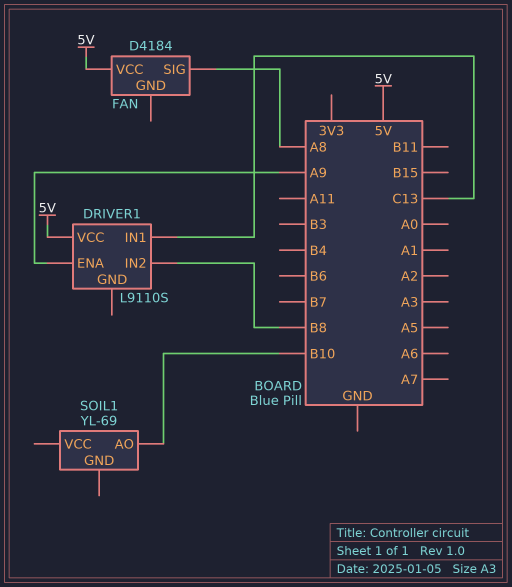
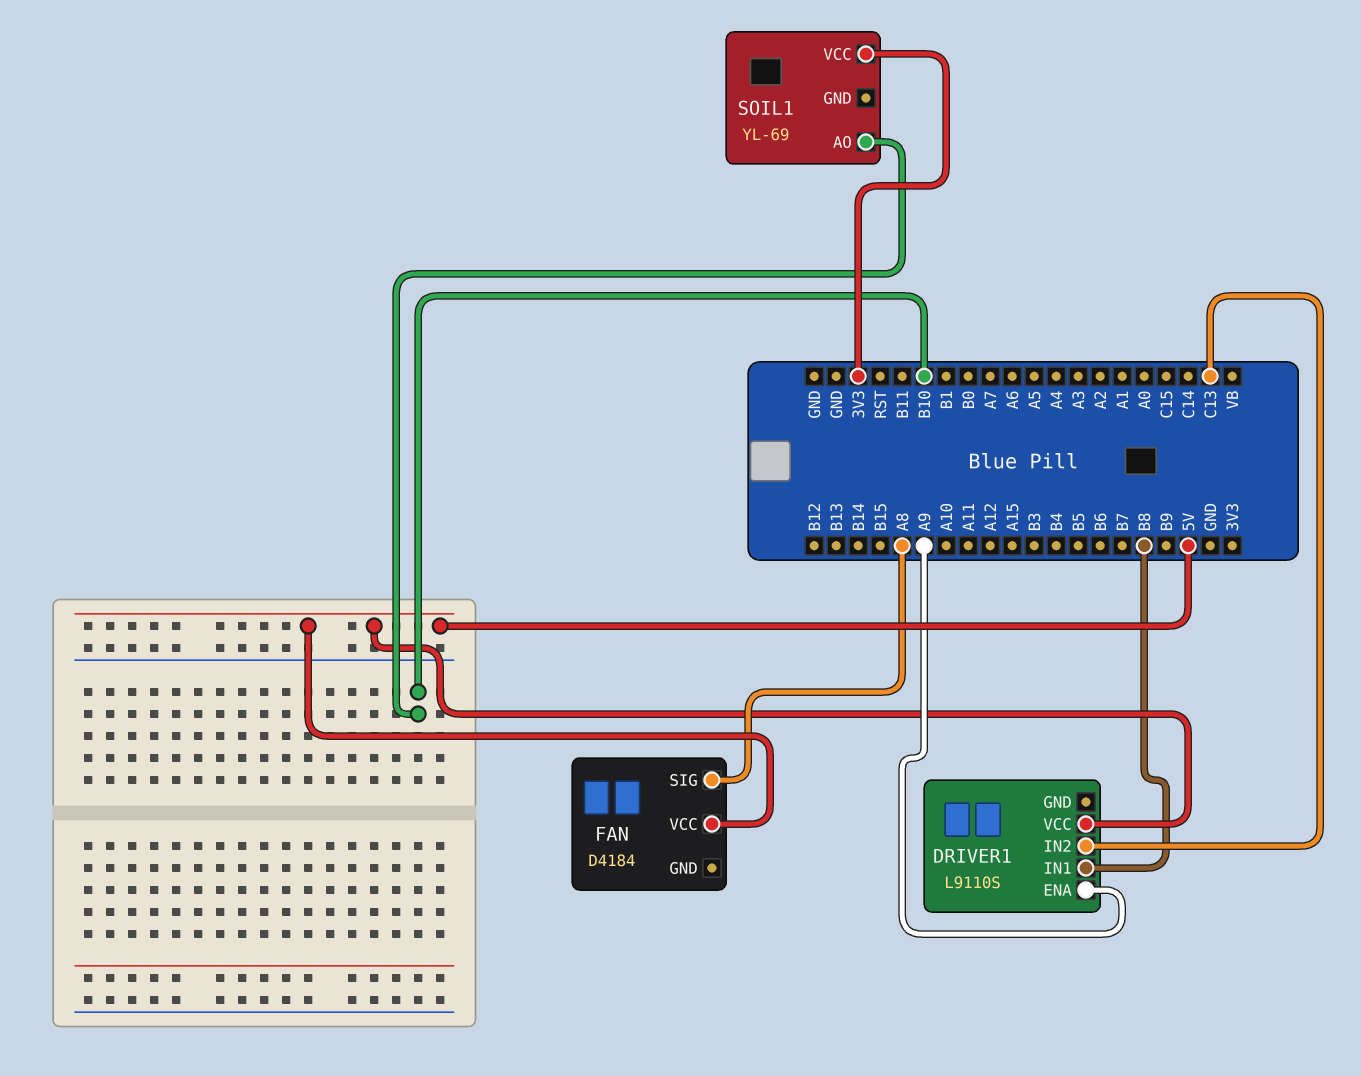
DRIVER1 pin IN1: C13 -> B8
DRIVER1 pin IN2: B8 -> C13
SOIL1 pin VCC: none -> 3V3

